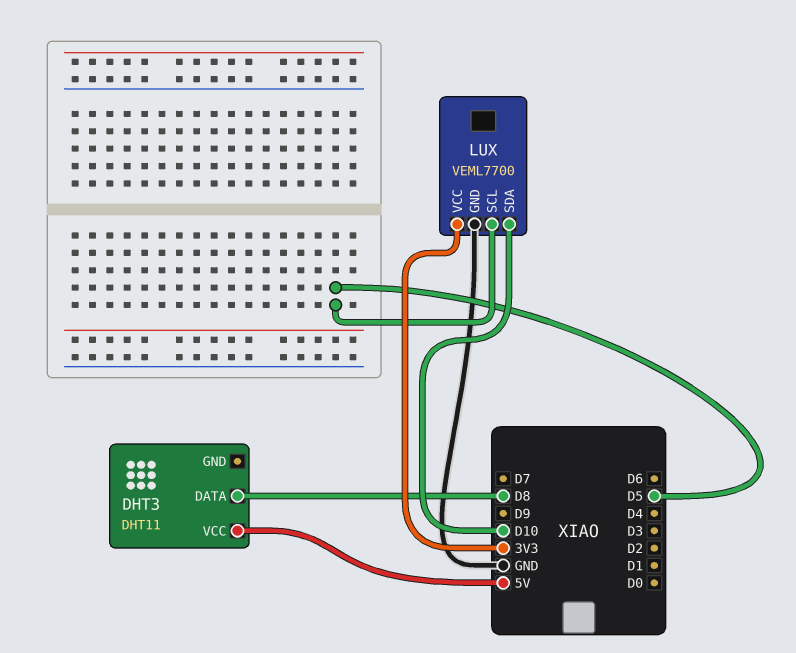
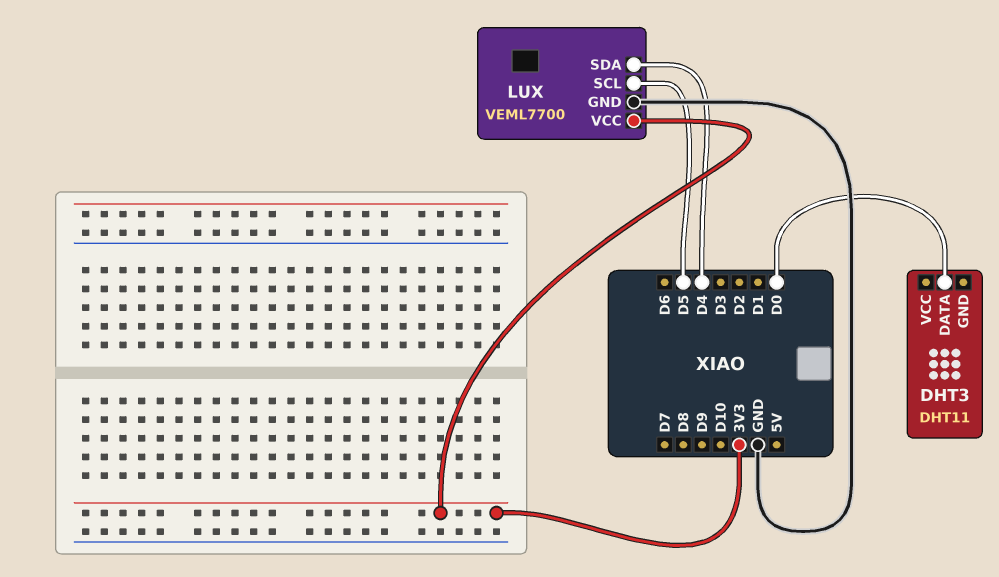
DHT3 pin DATA: D8 -> D0
DHT3 pin VCC: 5V -> none
LUX pin SDA: D10 -> D4

